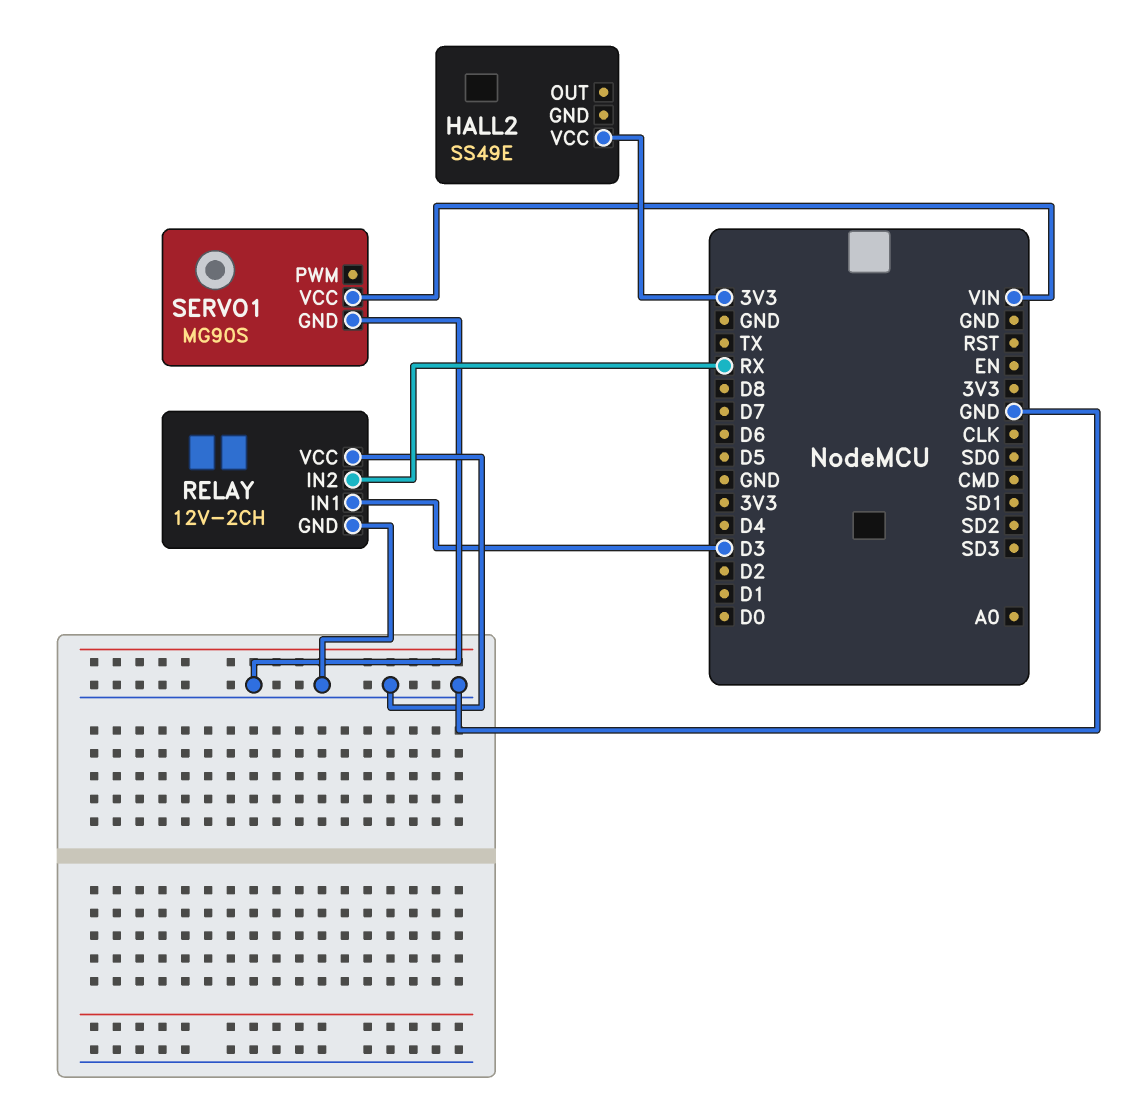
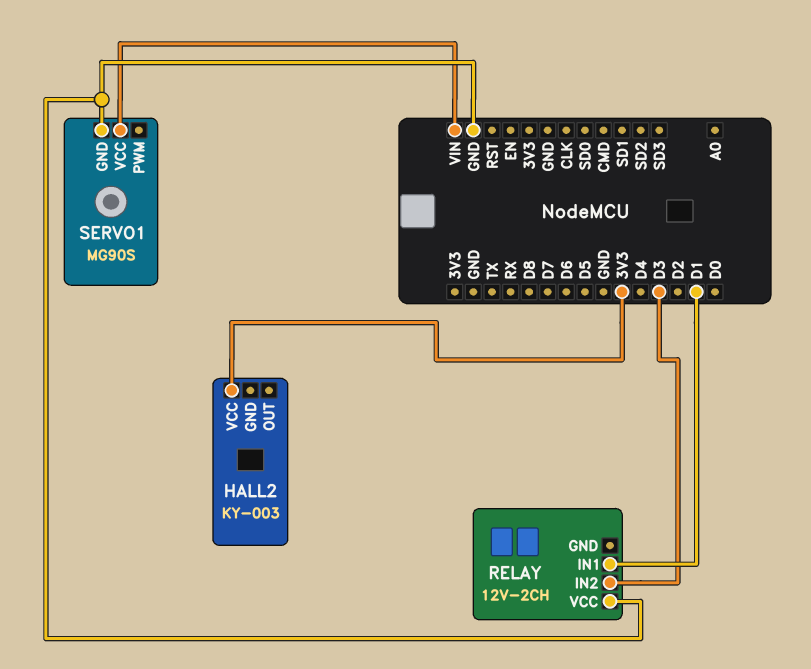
HALL2: SS49E -> KY-003
RELAY pin GND: GND -> none
RELAY pin IN1: D3 -> D1
RELAY pin IN2: RX -> D3

